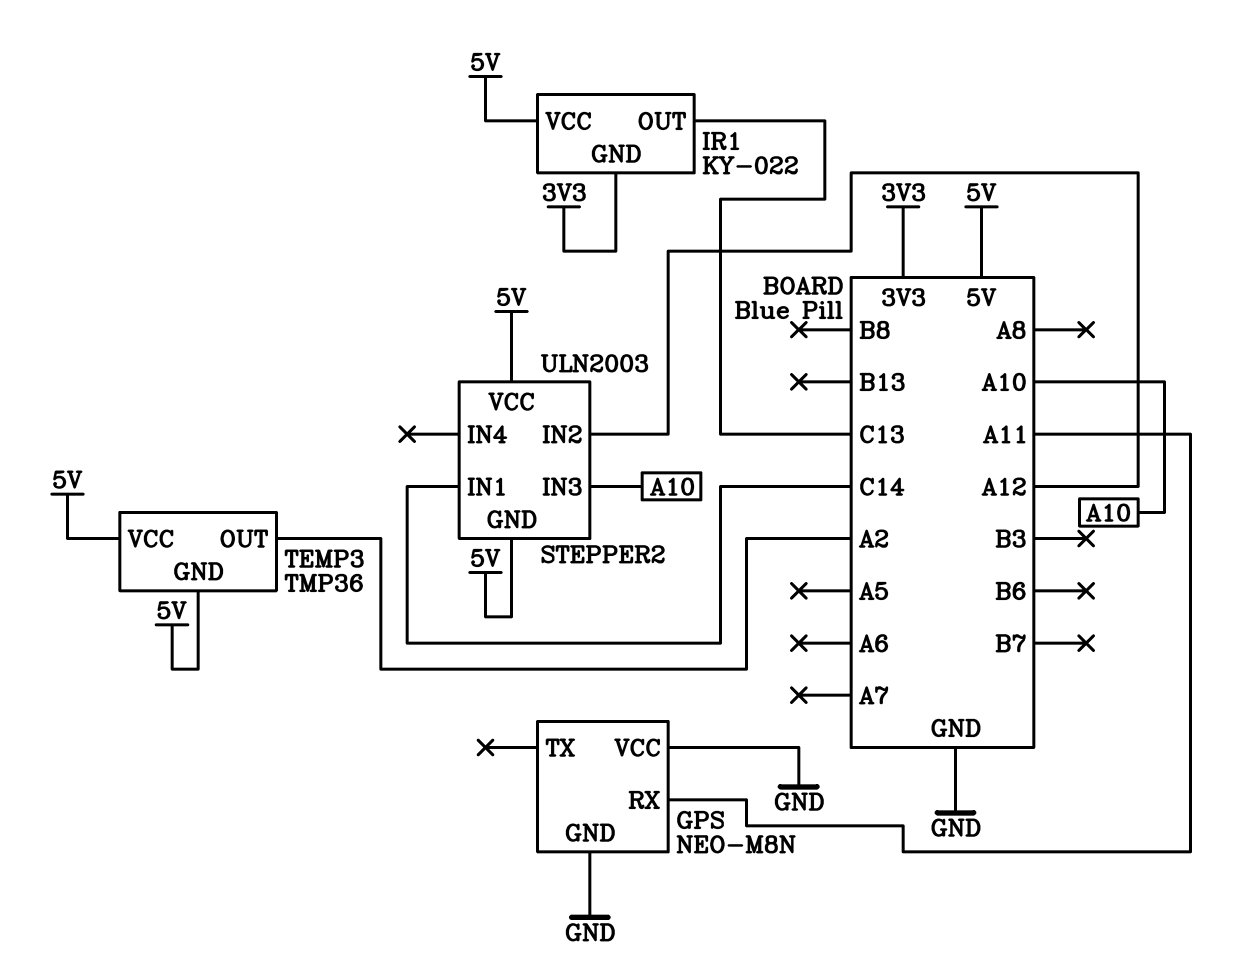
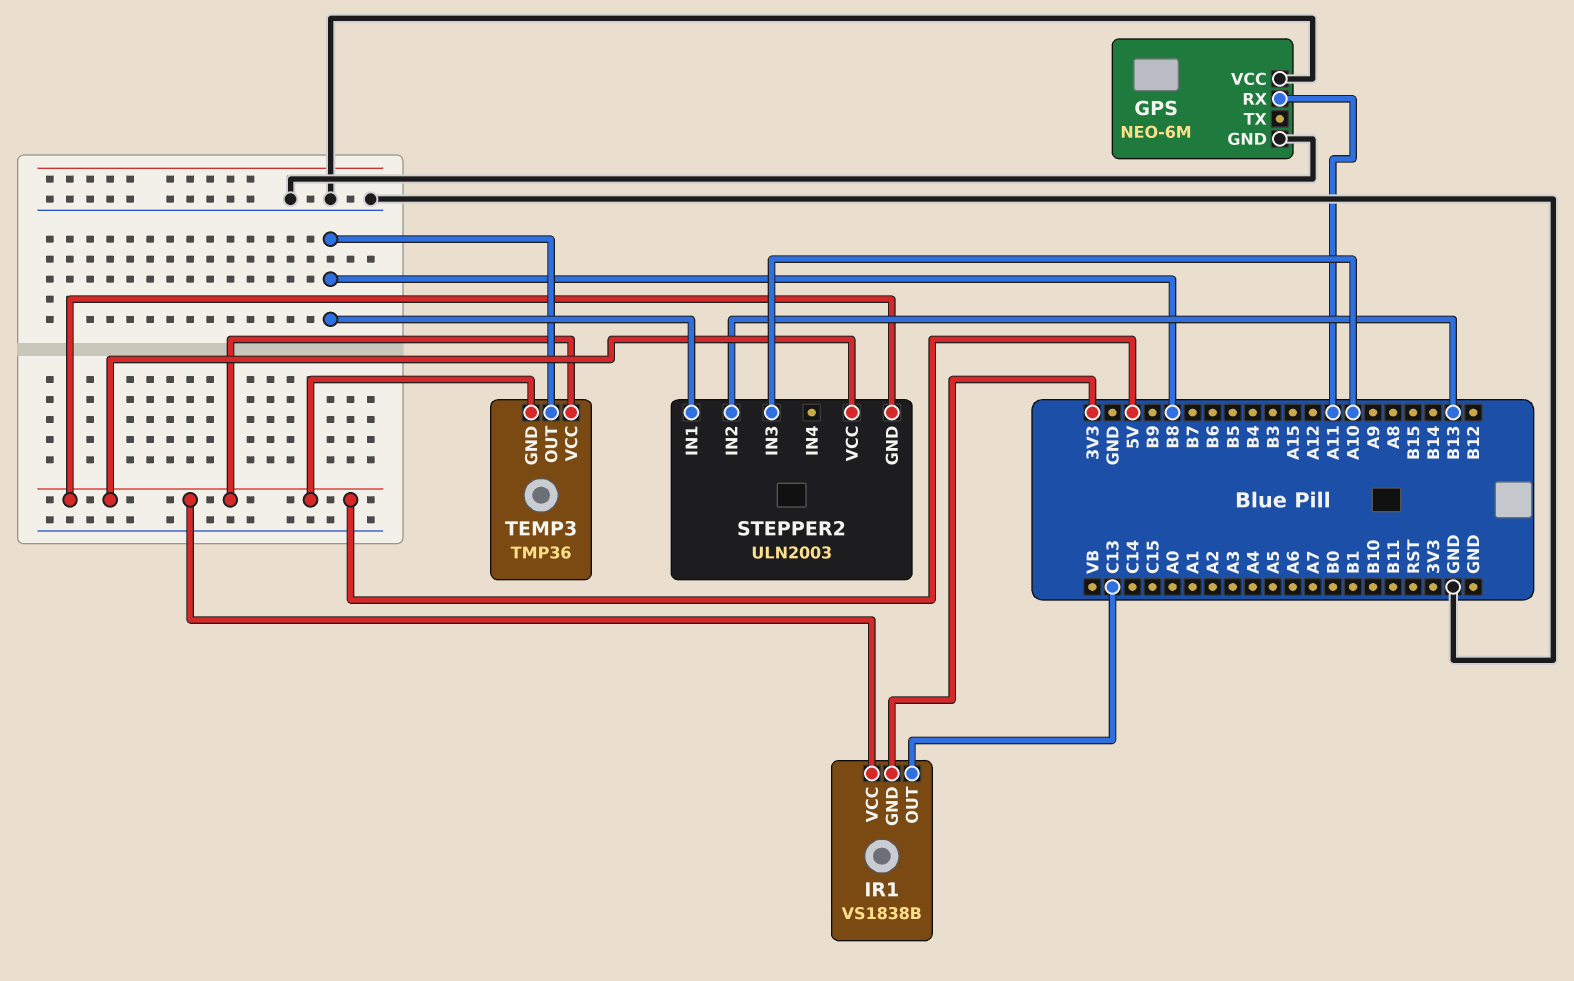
GPS: NEO-M8N -> NEO-6M
IR1: KY-022 -> VS1838B
STEPPER2 pin IN1: C14 -> B8
STEPPER2 pin IN2: A12 -> B13
TEMP3 pin OUT: A2 -> B8

